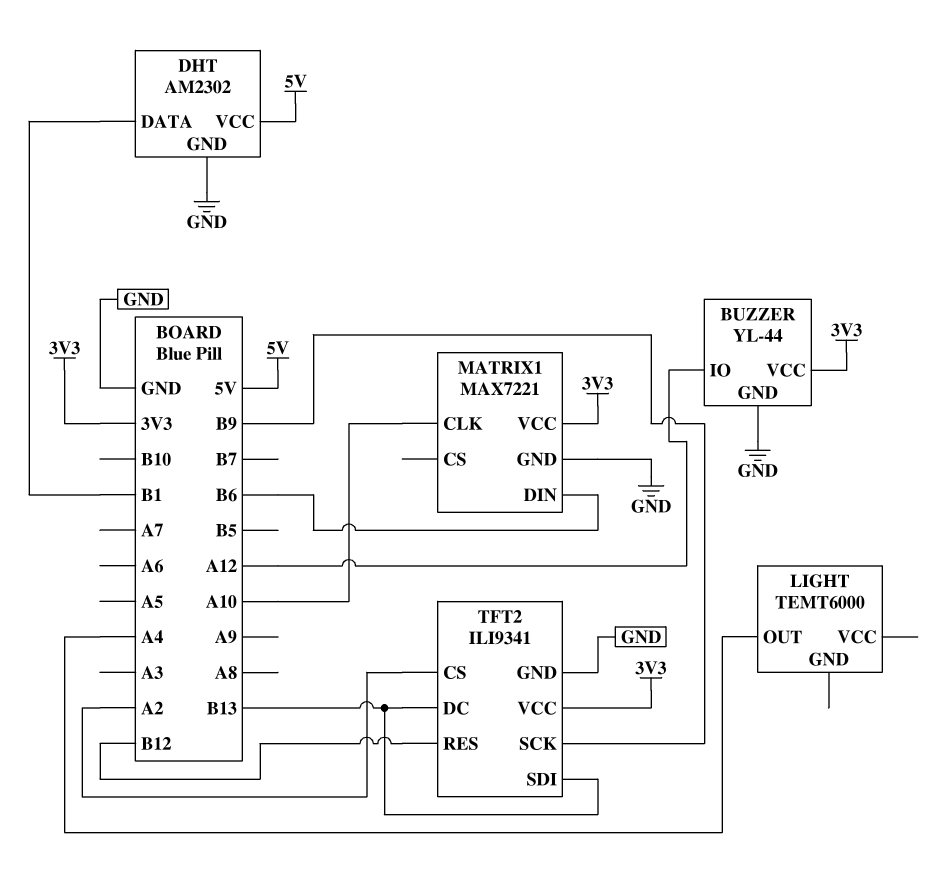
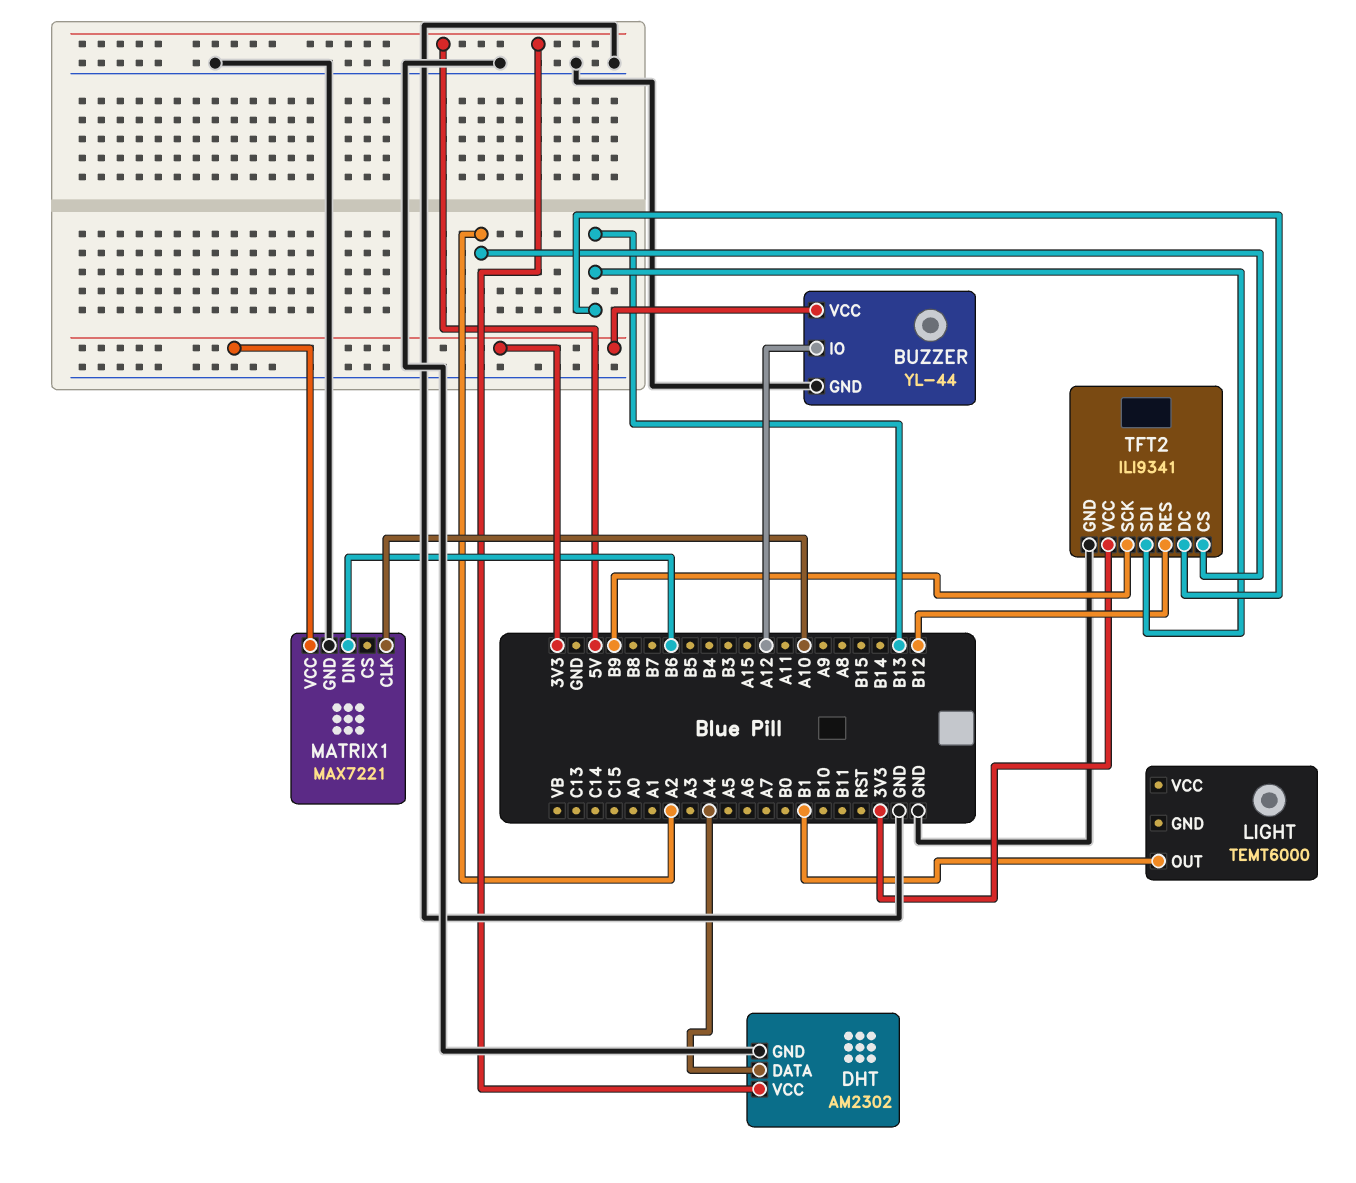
DHT pin DATA: B1 -> A4
LIGHT pin OUT: A4 -> B1

